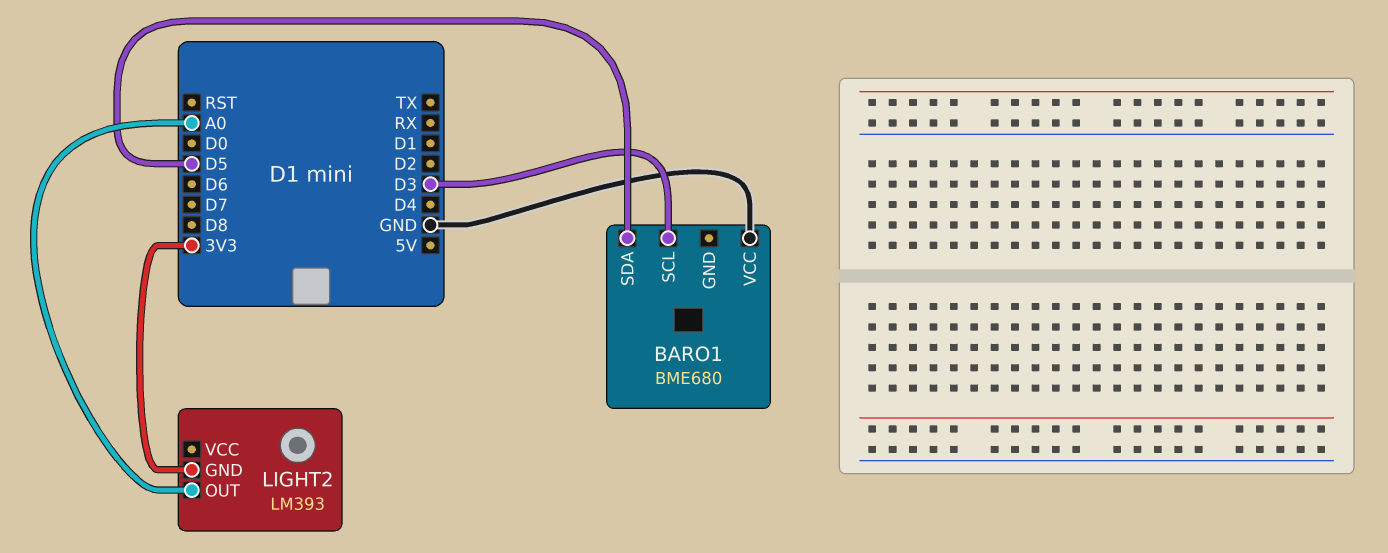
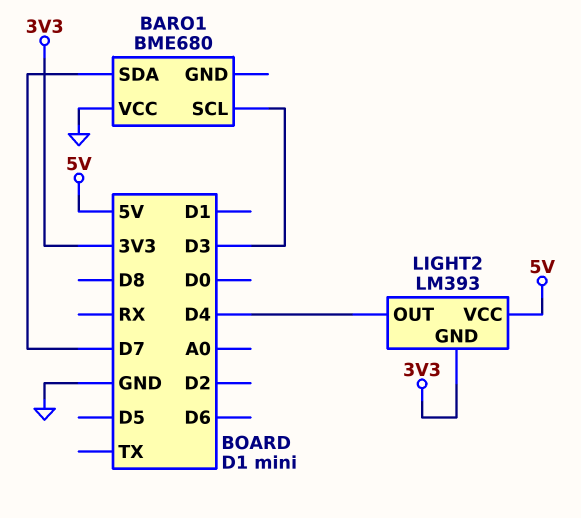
BARO1 pin SDA: D5 -> D7
LIGHT2 pin OUT: A0 -> D4
LIGHT2 pin VCC: none -> 5V

